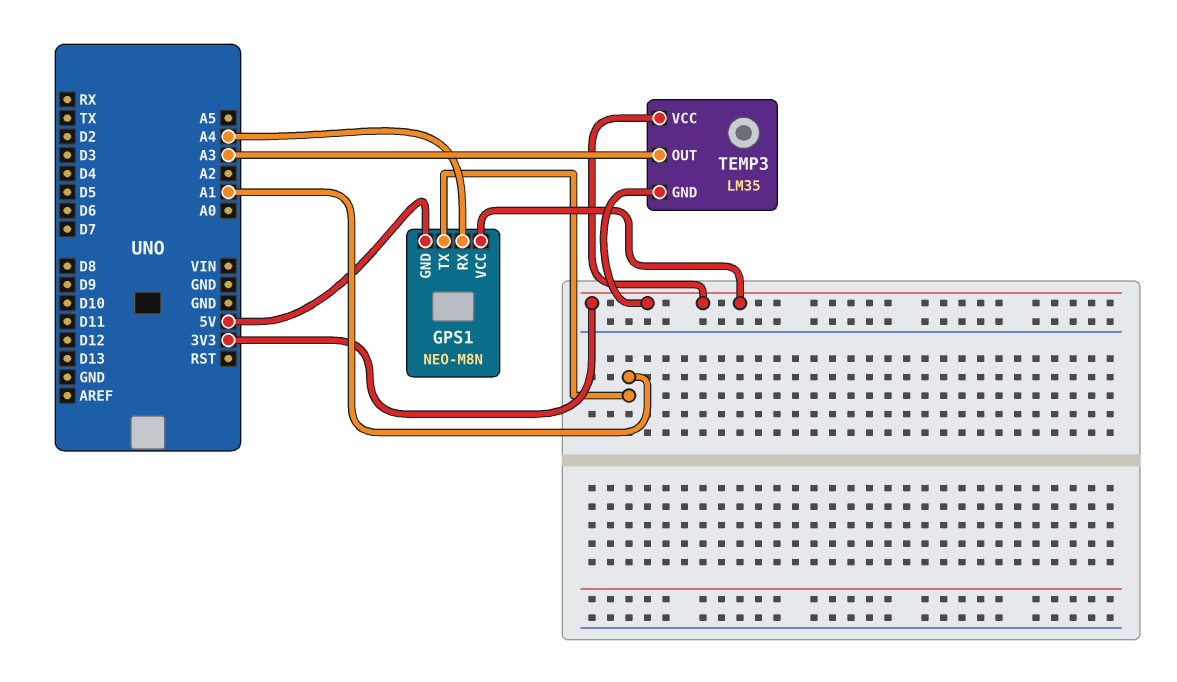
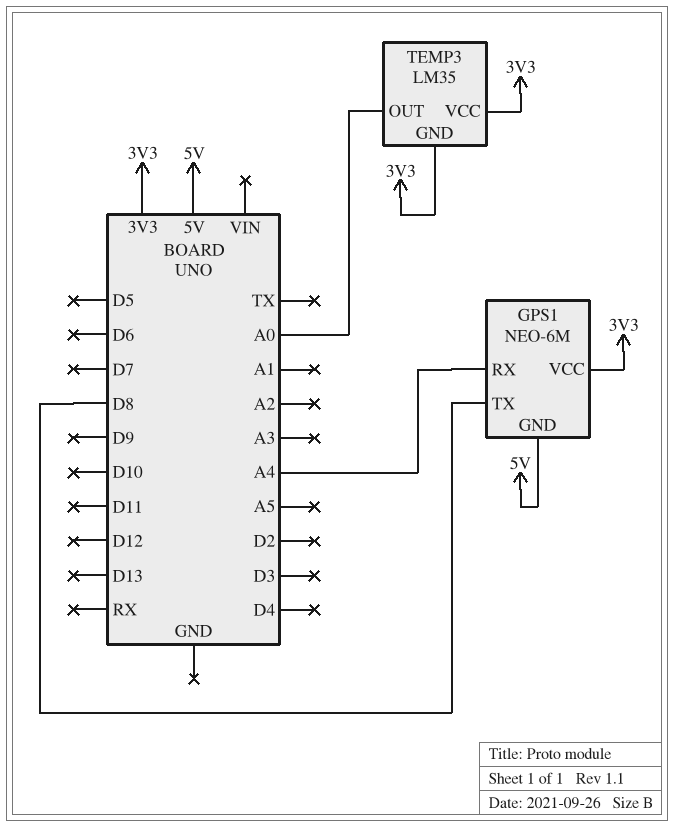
GPS1: NEO-M8N -> NEO-6M
GPS1 pin TX: A1 -> D8
TEMP3 pin OUT: A3 -> A0

